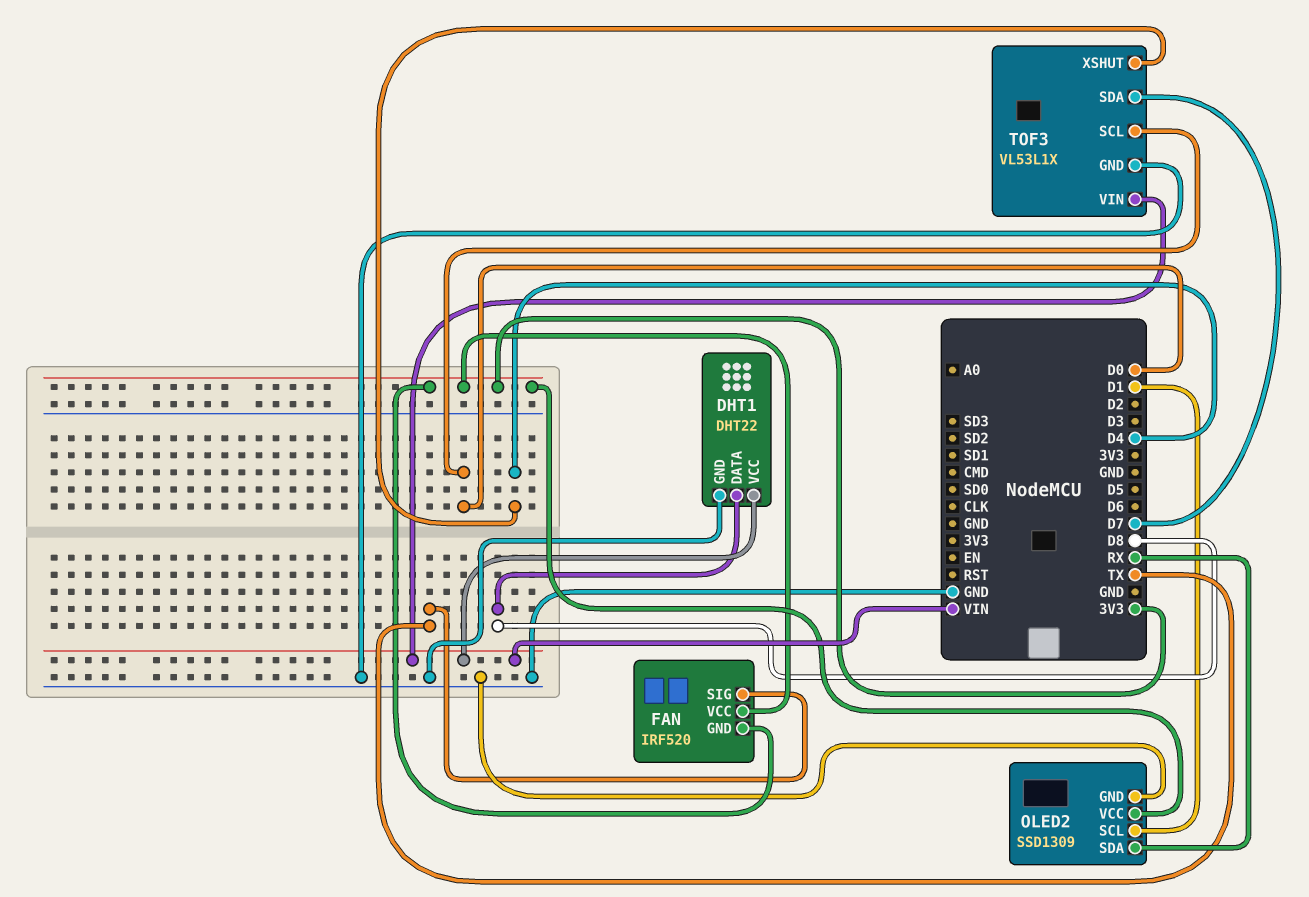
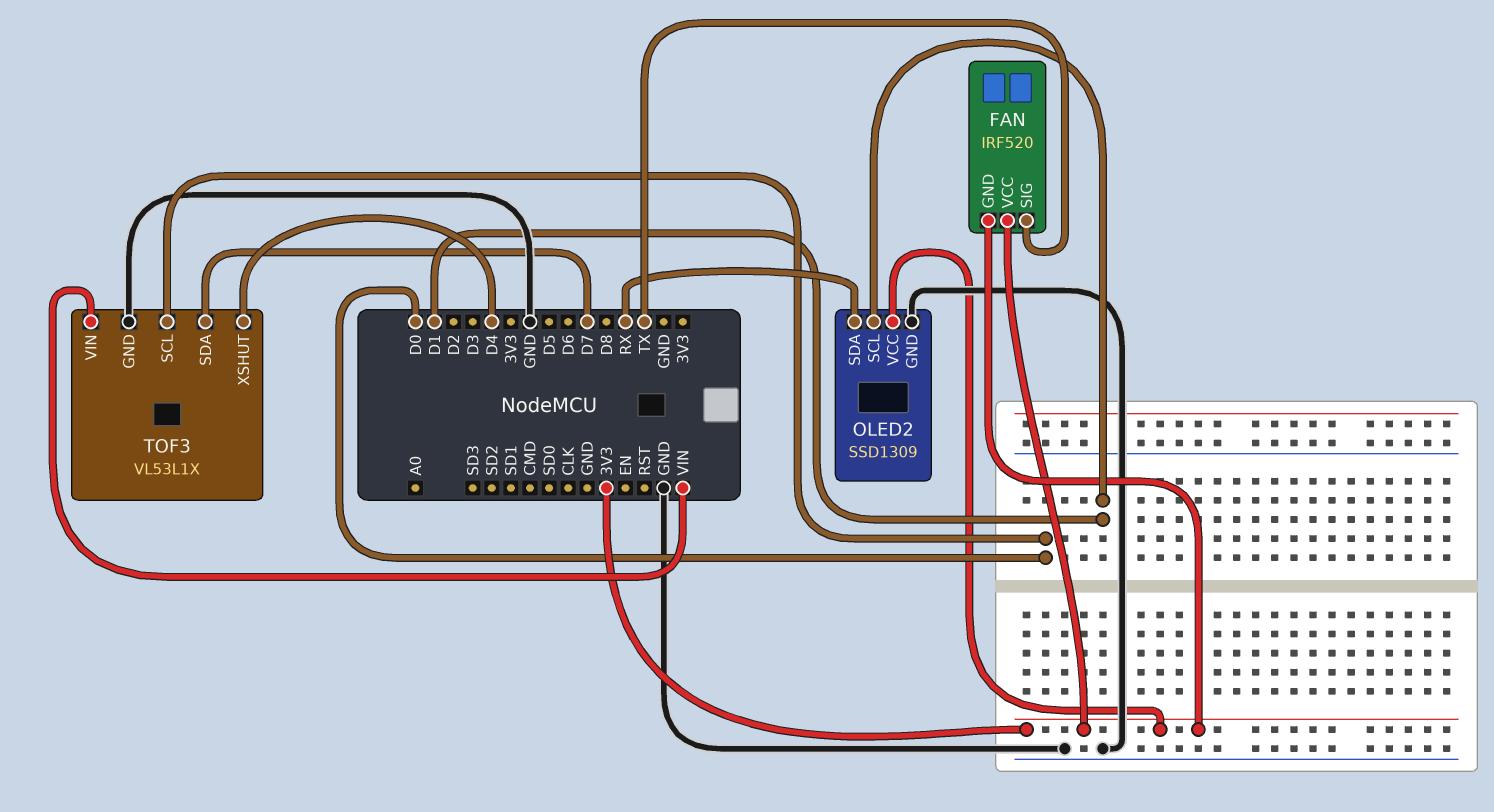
DHT1: DHT22 -> none
DHT1 pin DATA: D8 -> none
DHT1 pin GND: GND -> none
DHT1 pin VCC: VIN -> none

